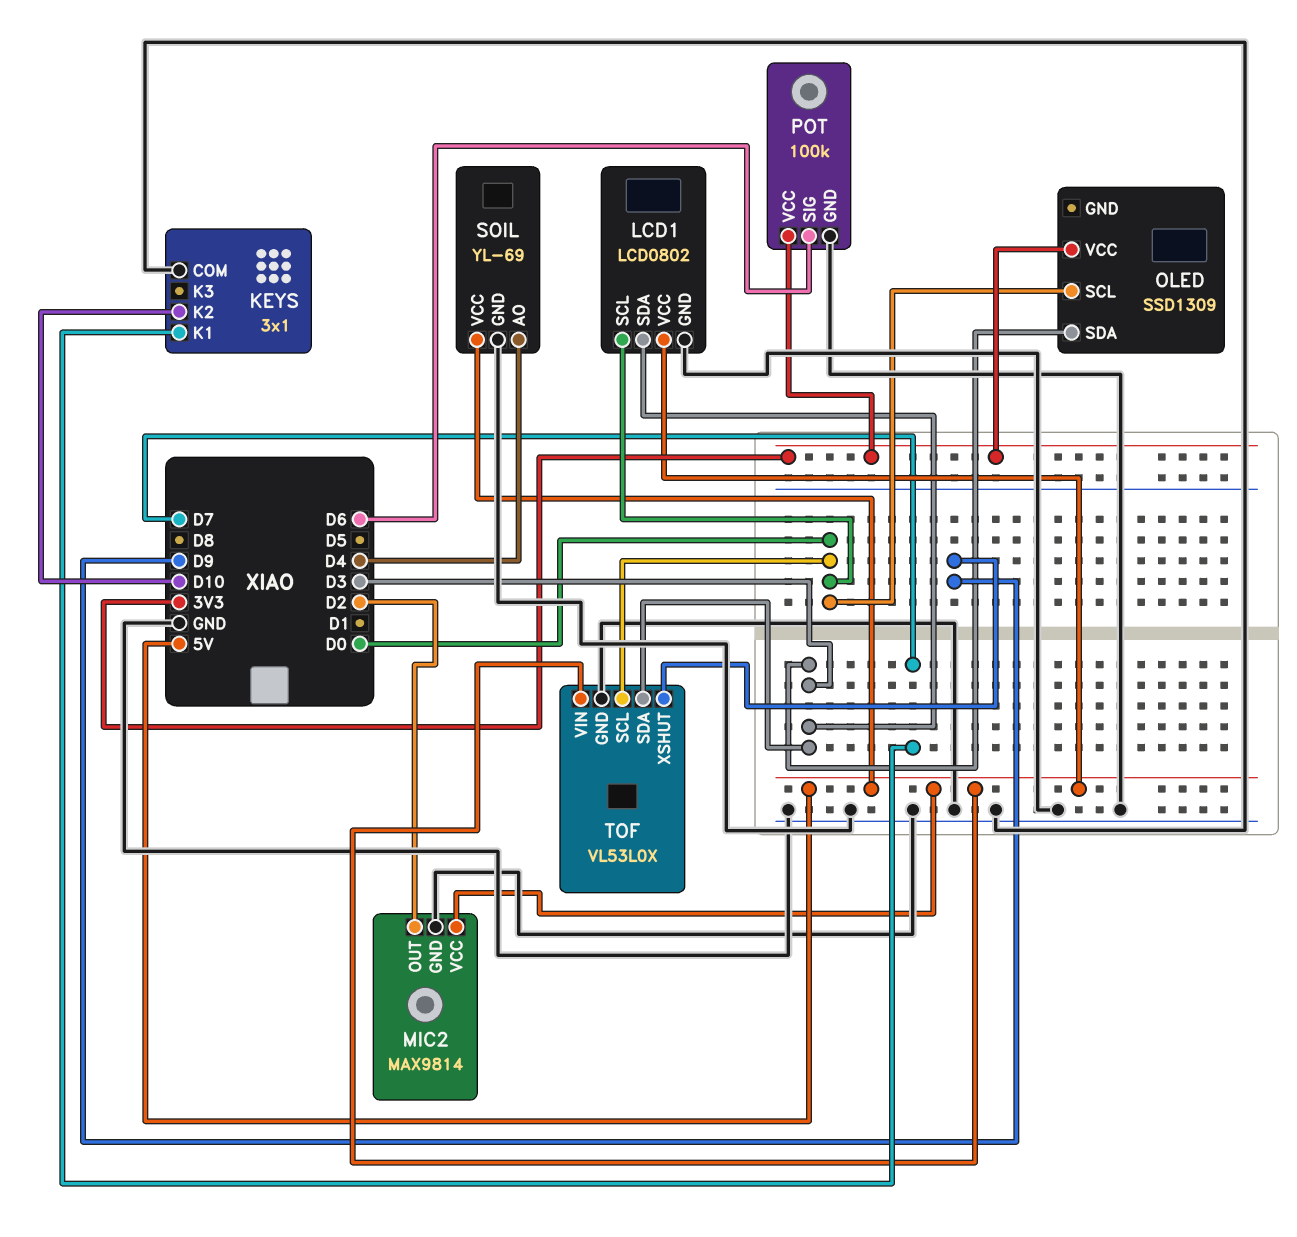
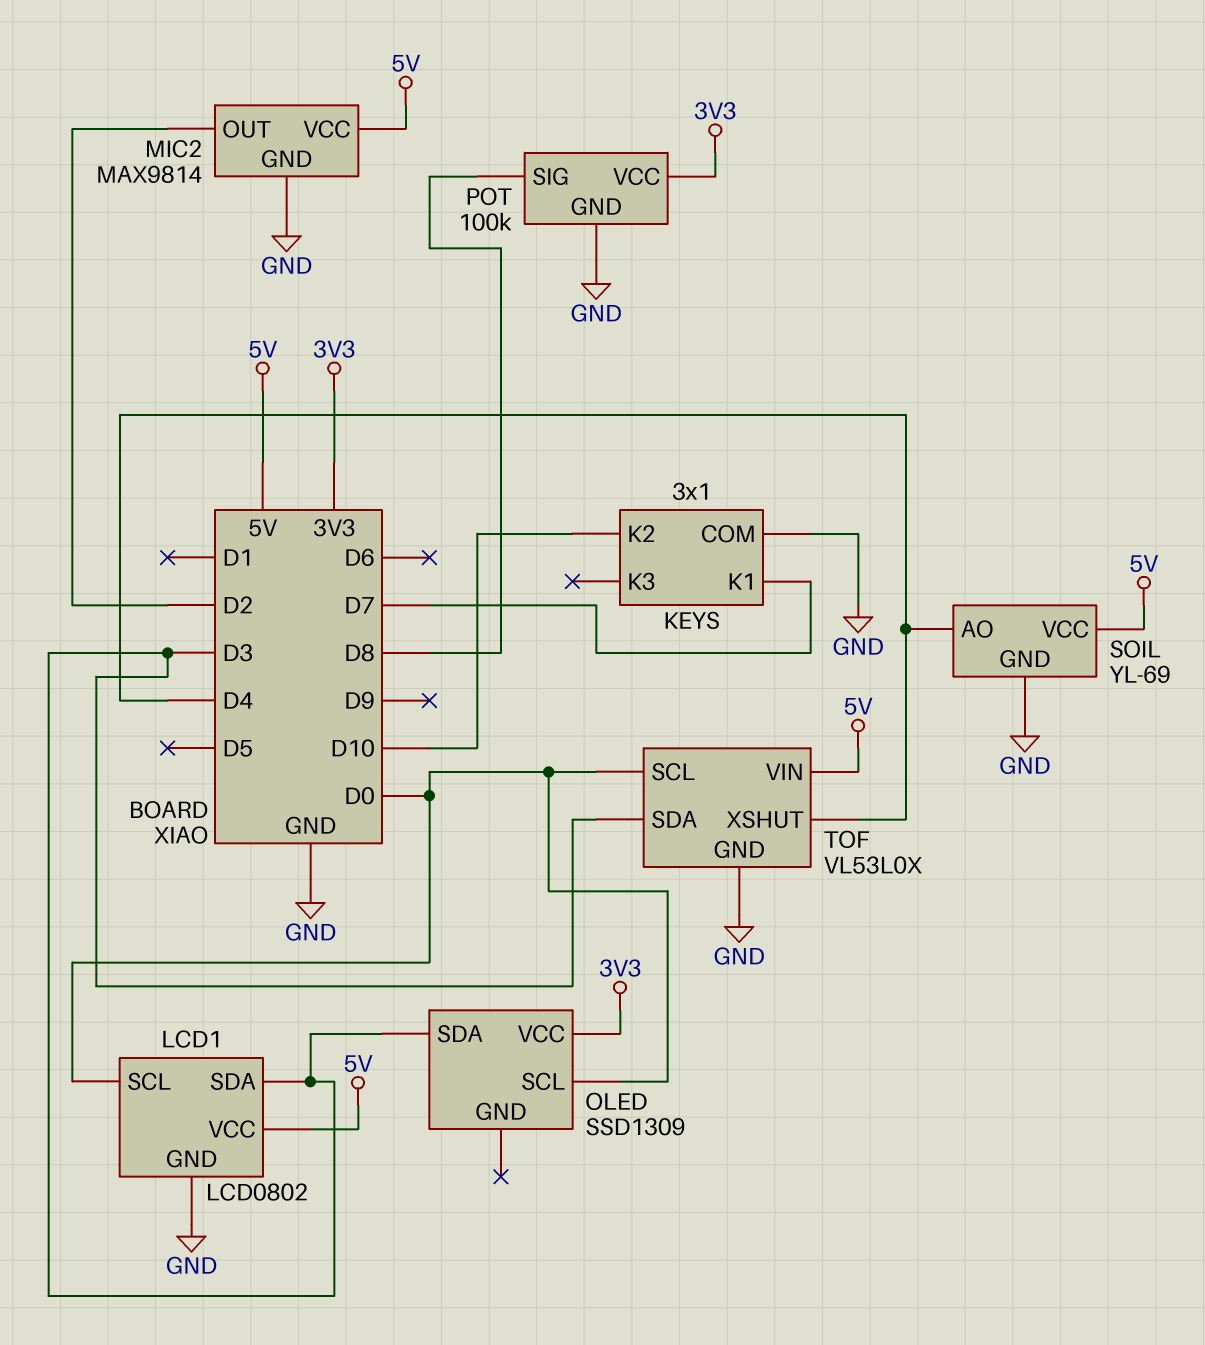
POT pin SIG: D6 -> D8
TOF pin XSHUT: D9 -> D4

